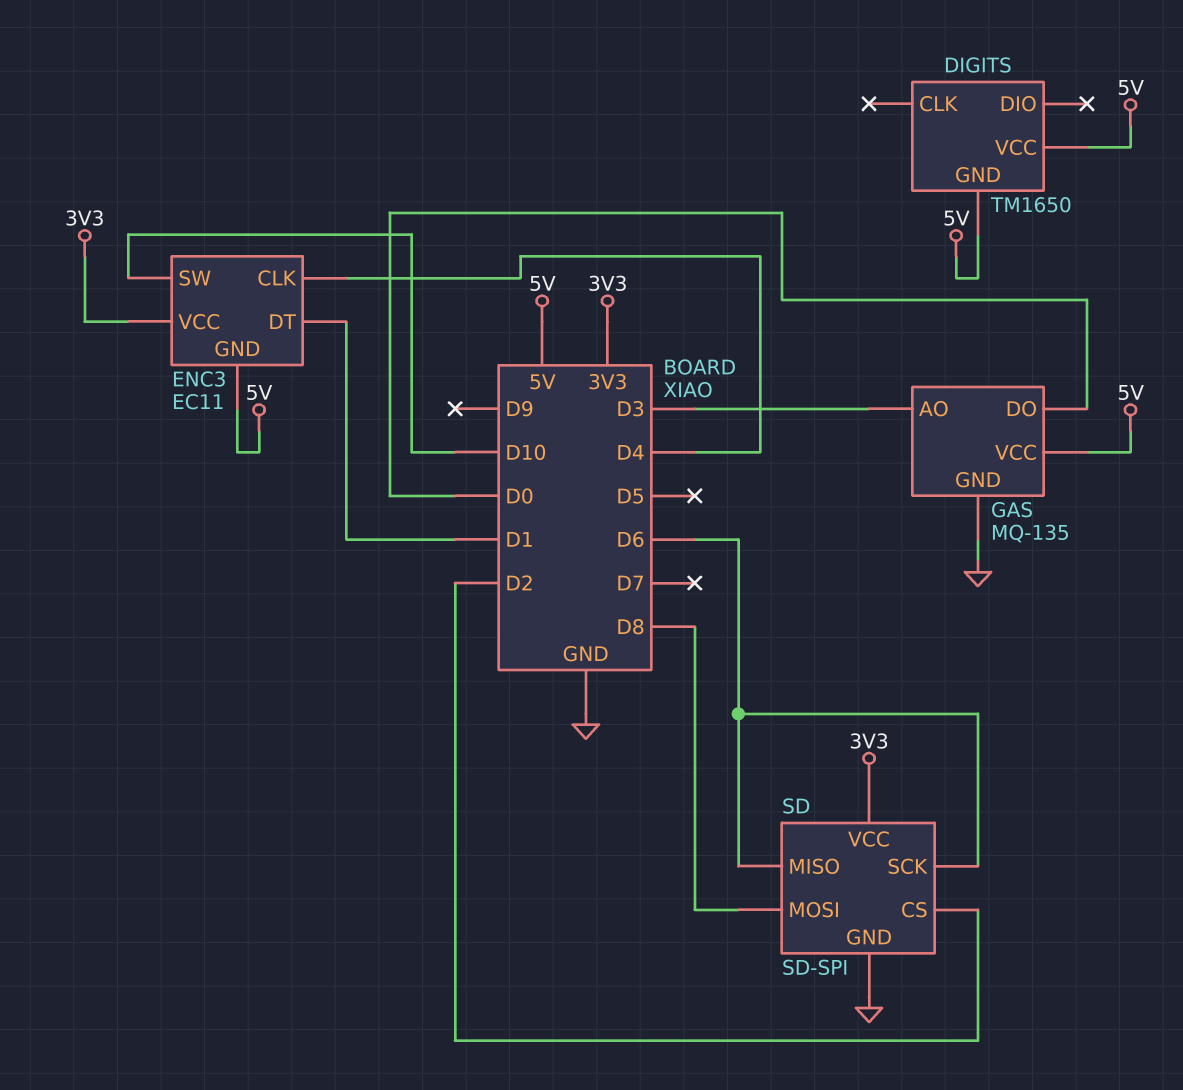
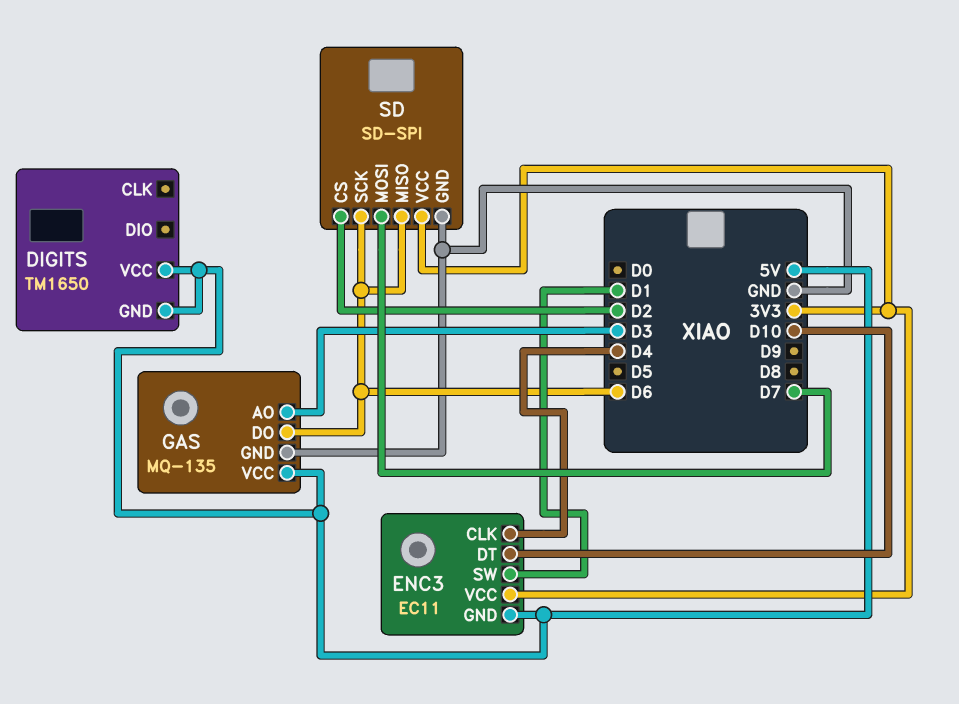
ENC3 pin DT: D1 -> D10
ENC3 pin SW: D10 -> D1
GAS pin DO: D0 -> D6
SD pin MOSI: D8 -> D7

